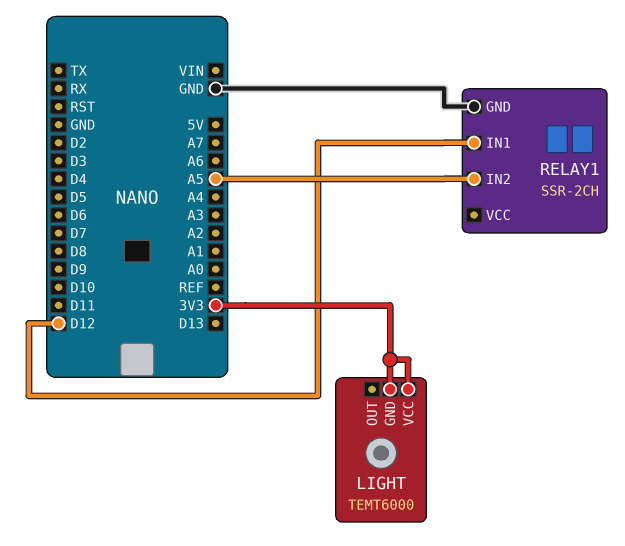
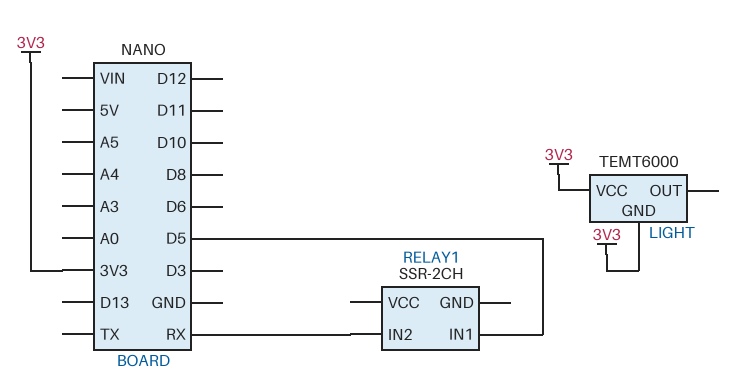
RELAY1 pin GND: GND -> none
RELAY1 pin IN1: D12 -> D5
RELAY1 pin IN2: A5 -> RX

